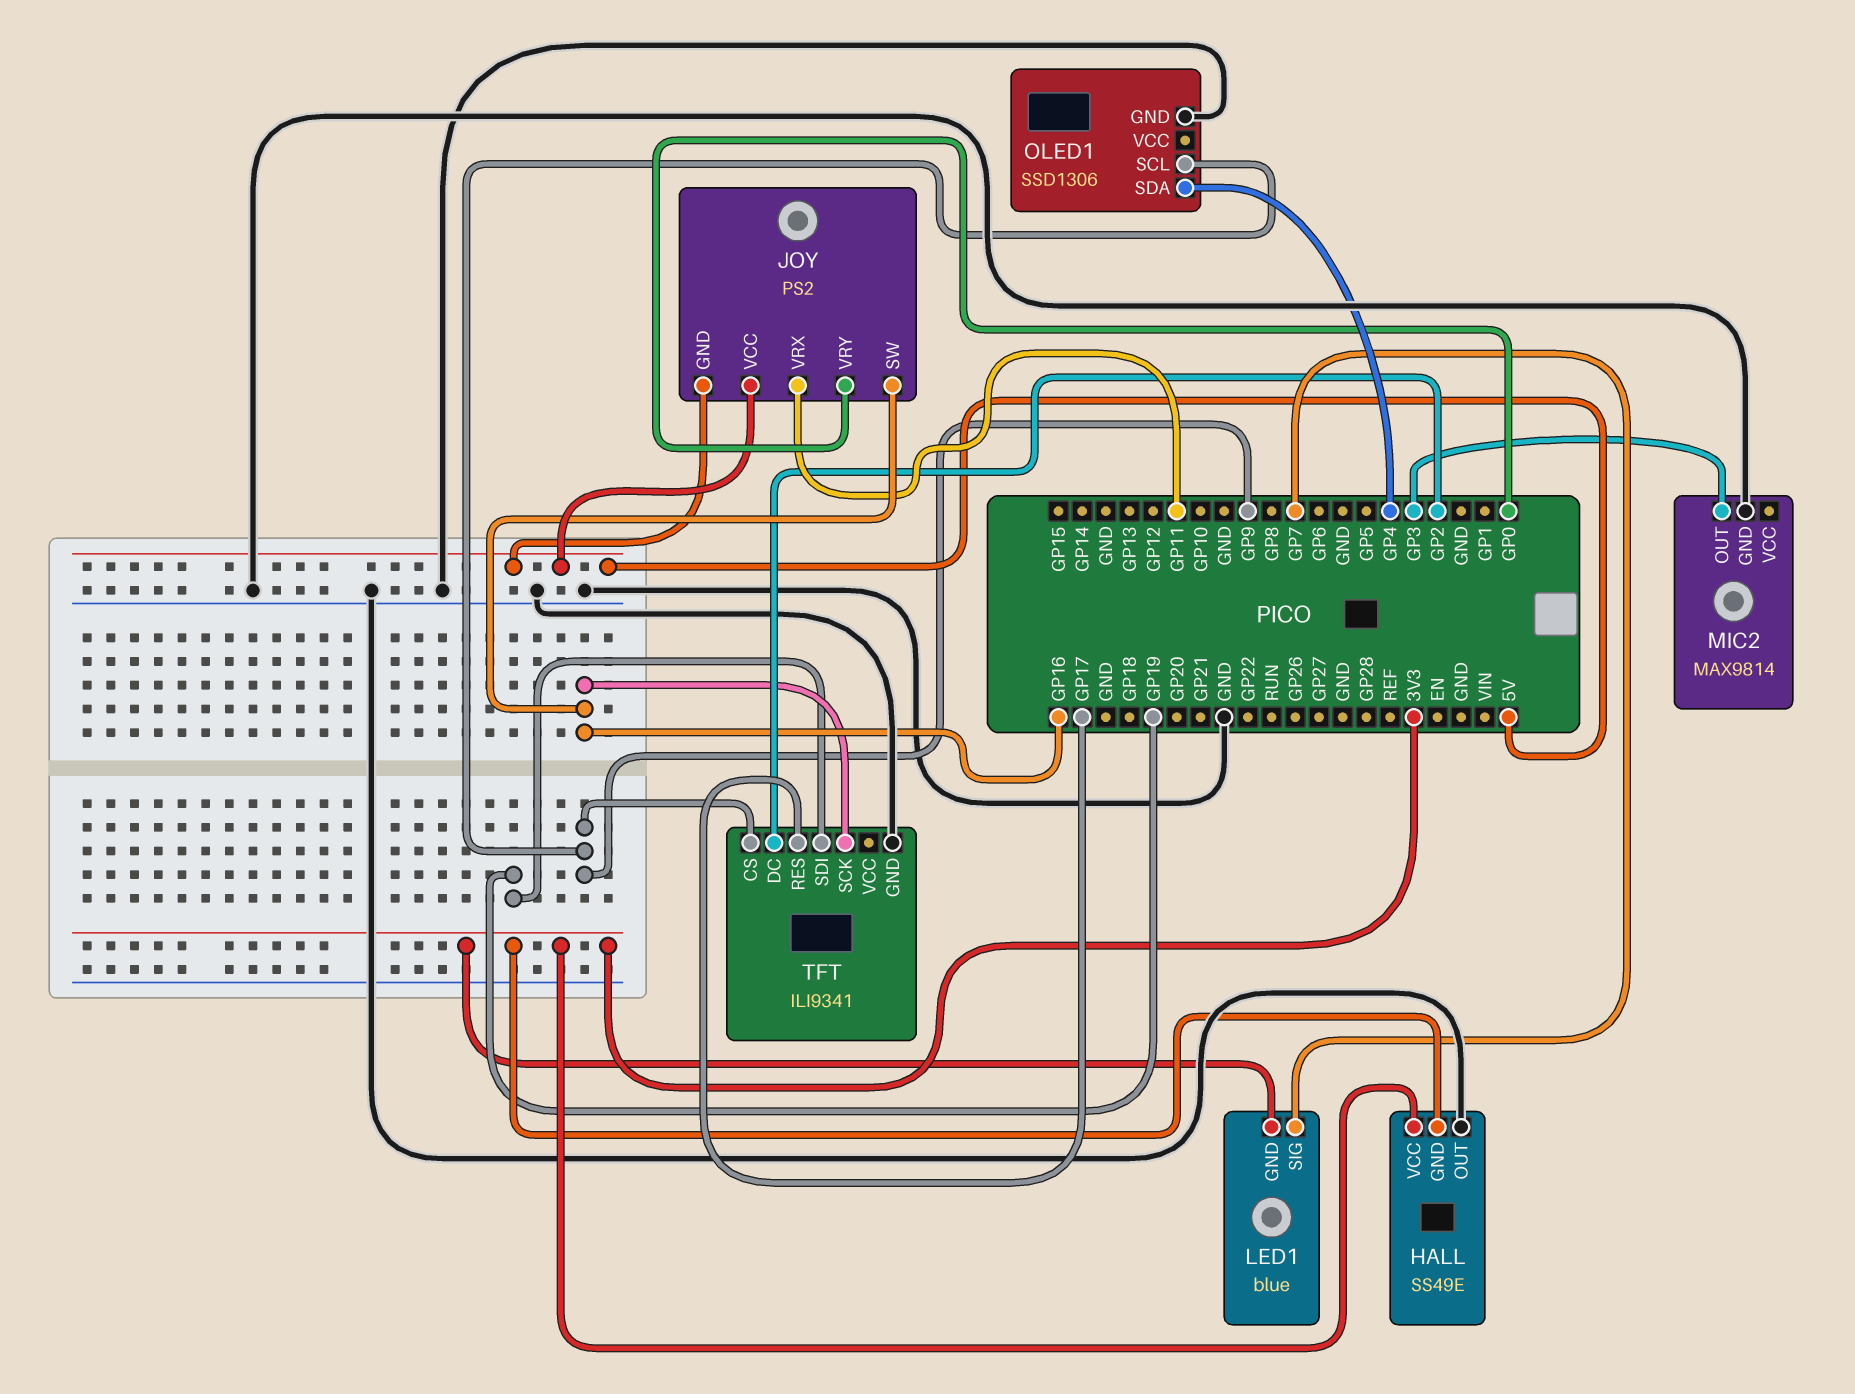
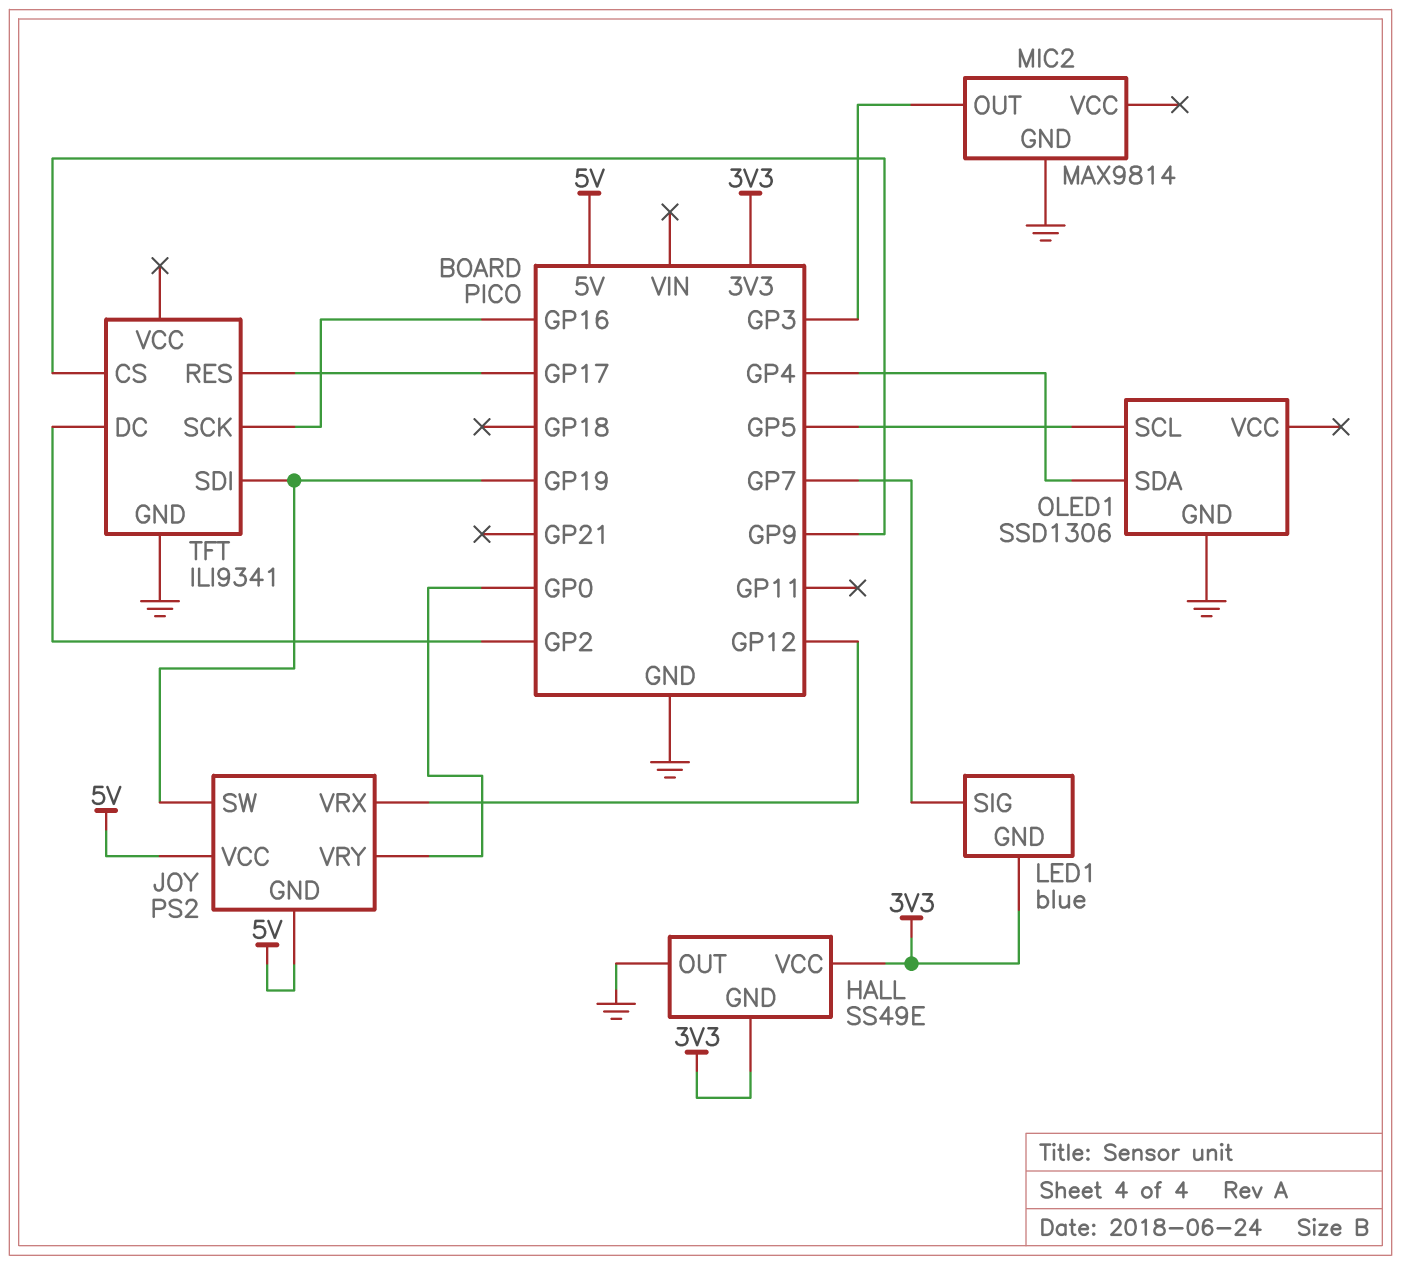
JOY pin SW: GP16 -> GP19
JOY pin VRX: GP11 -> GP12
OLED1 pin SCL: GP9 -> GP5

